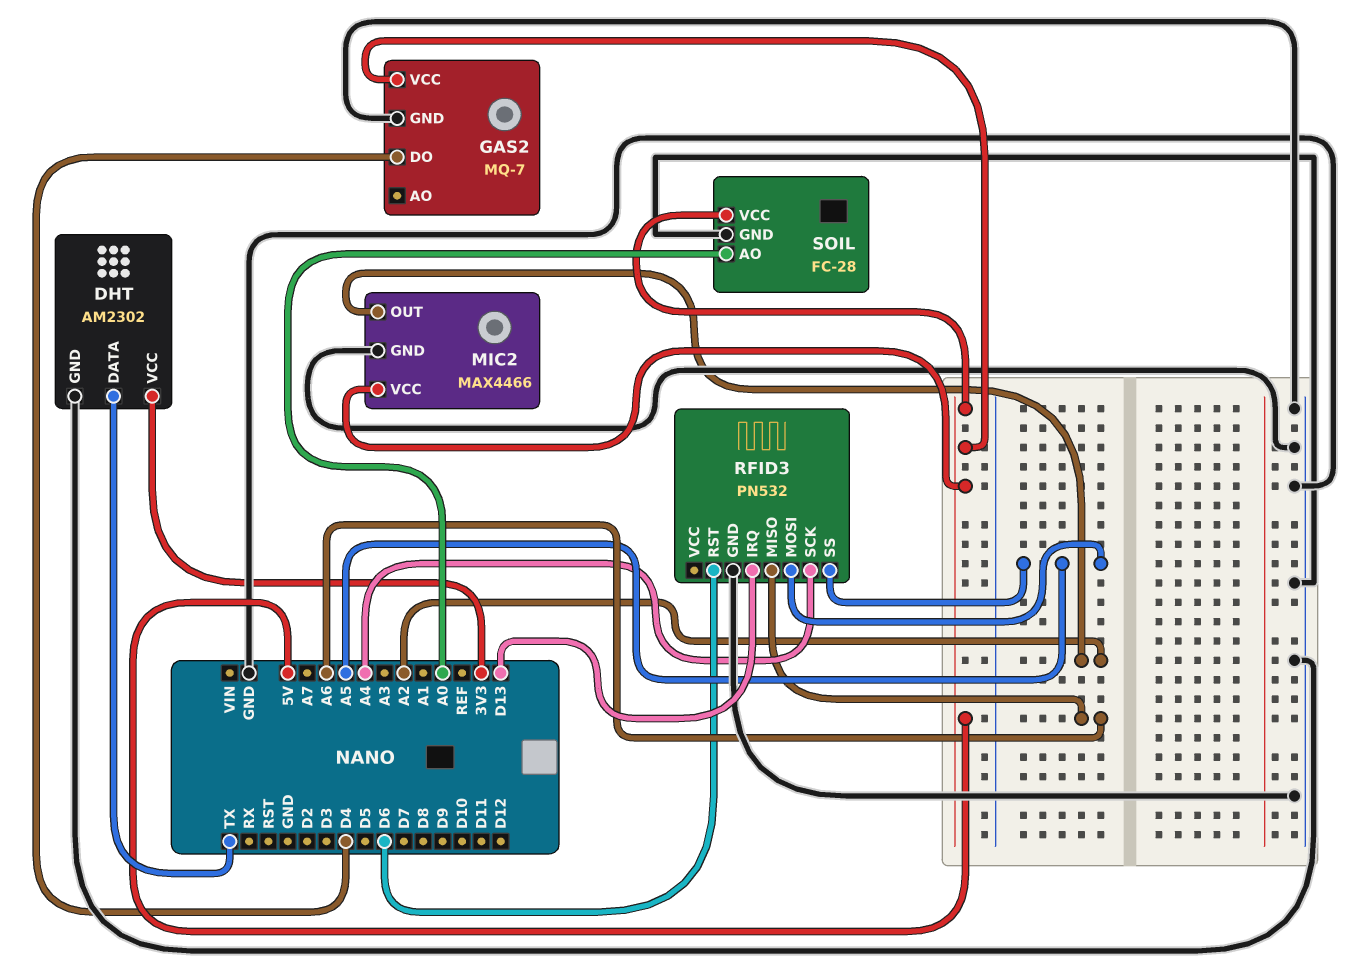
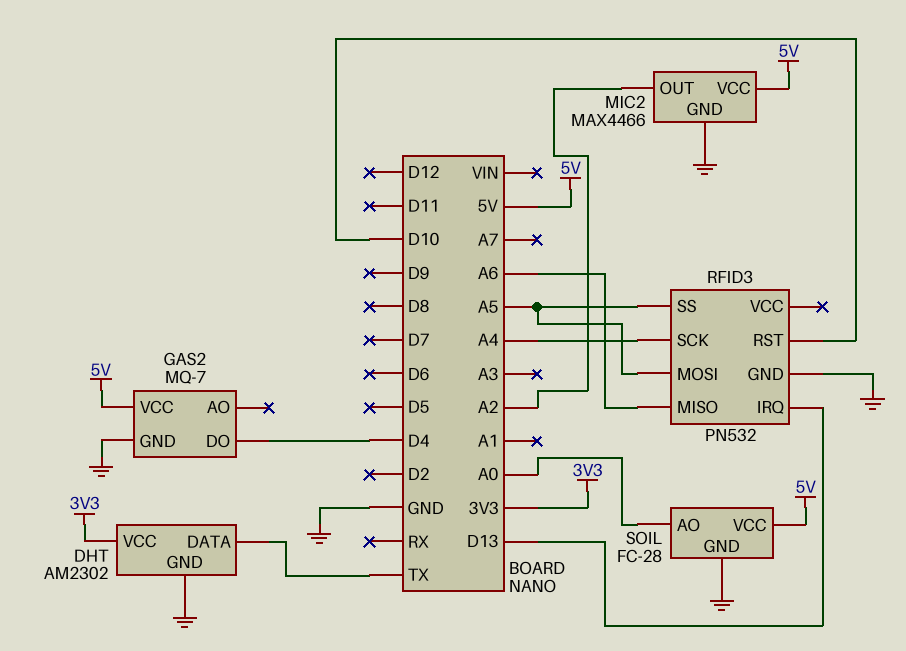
RFID3 pin RST: D6 -> D10

